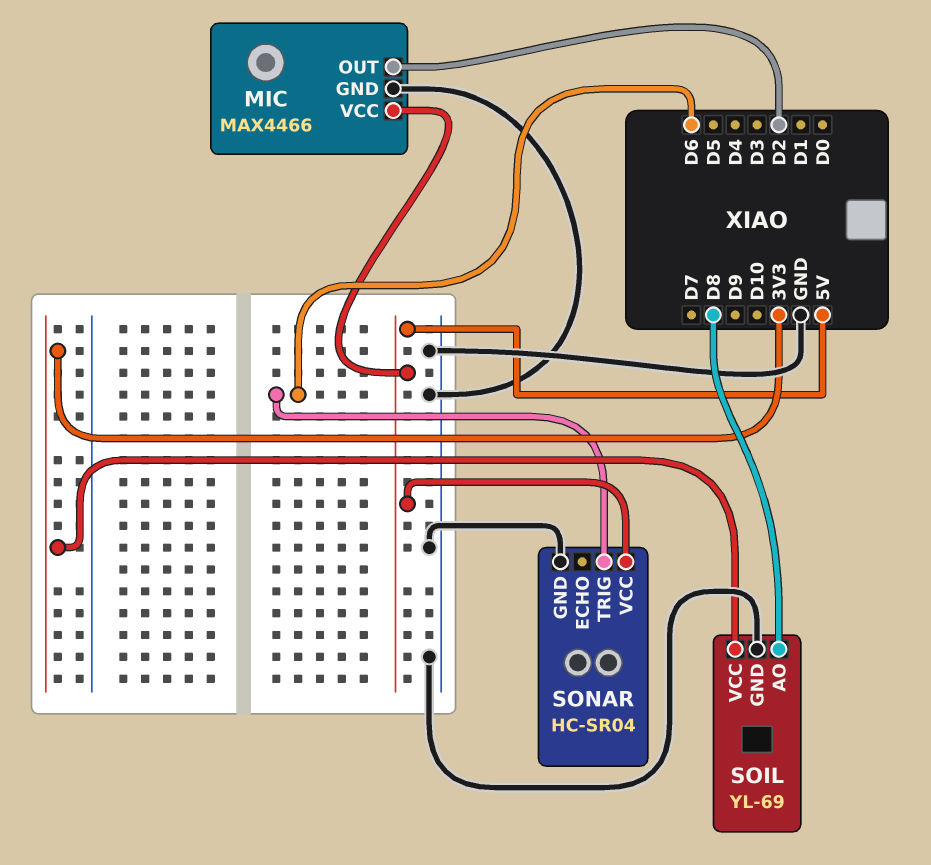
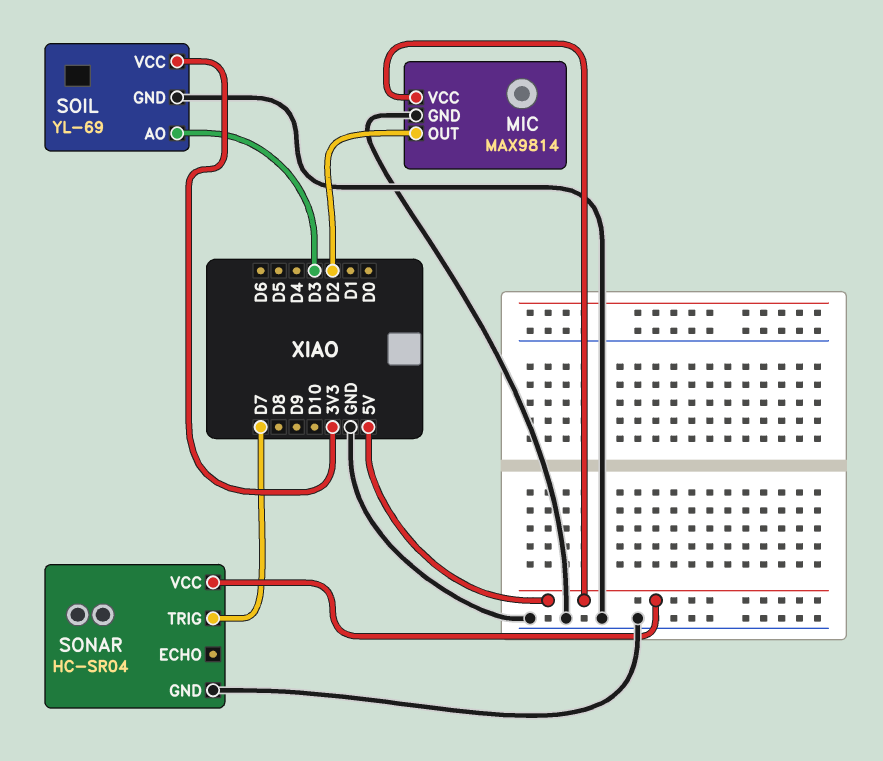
MIC: MAX4466 -> MAX9814
SOIL pin AO: D8 -> D3
SONAR pin TRIG: D6 -> D7

